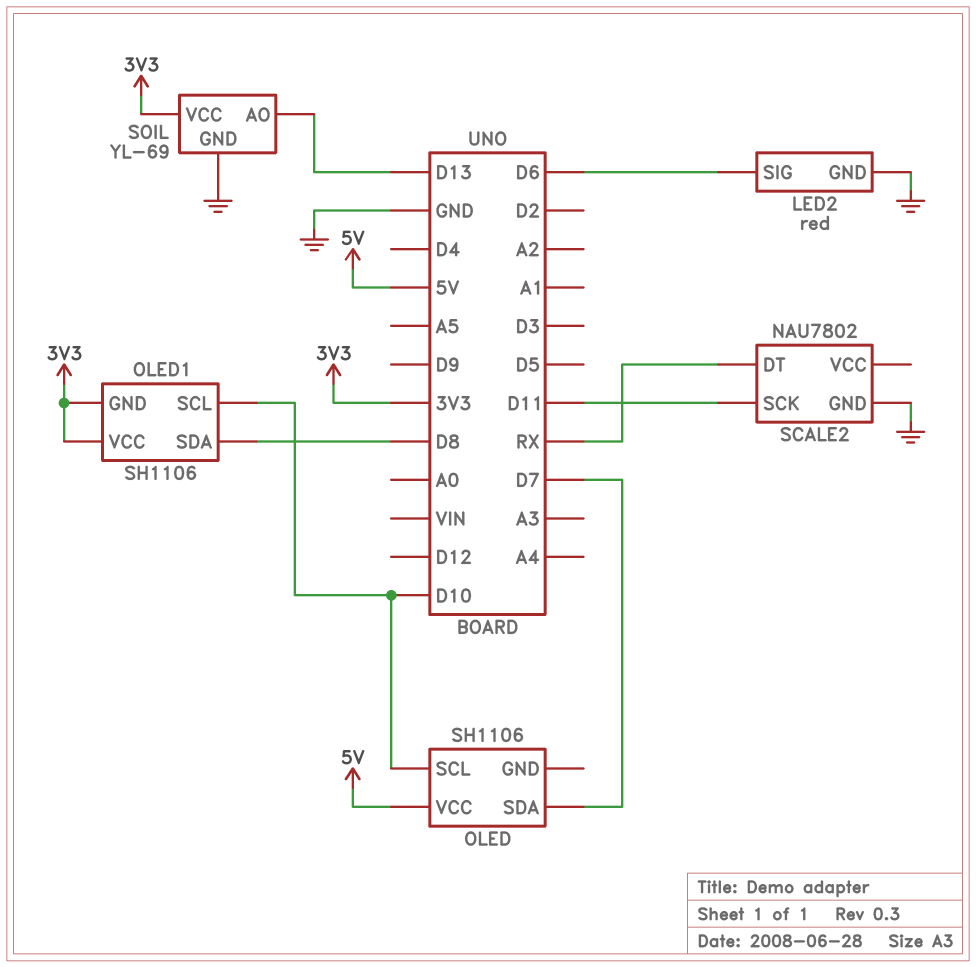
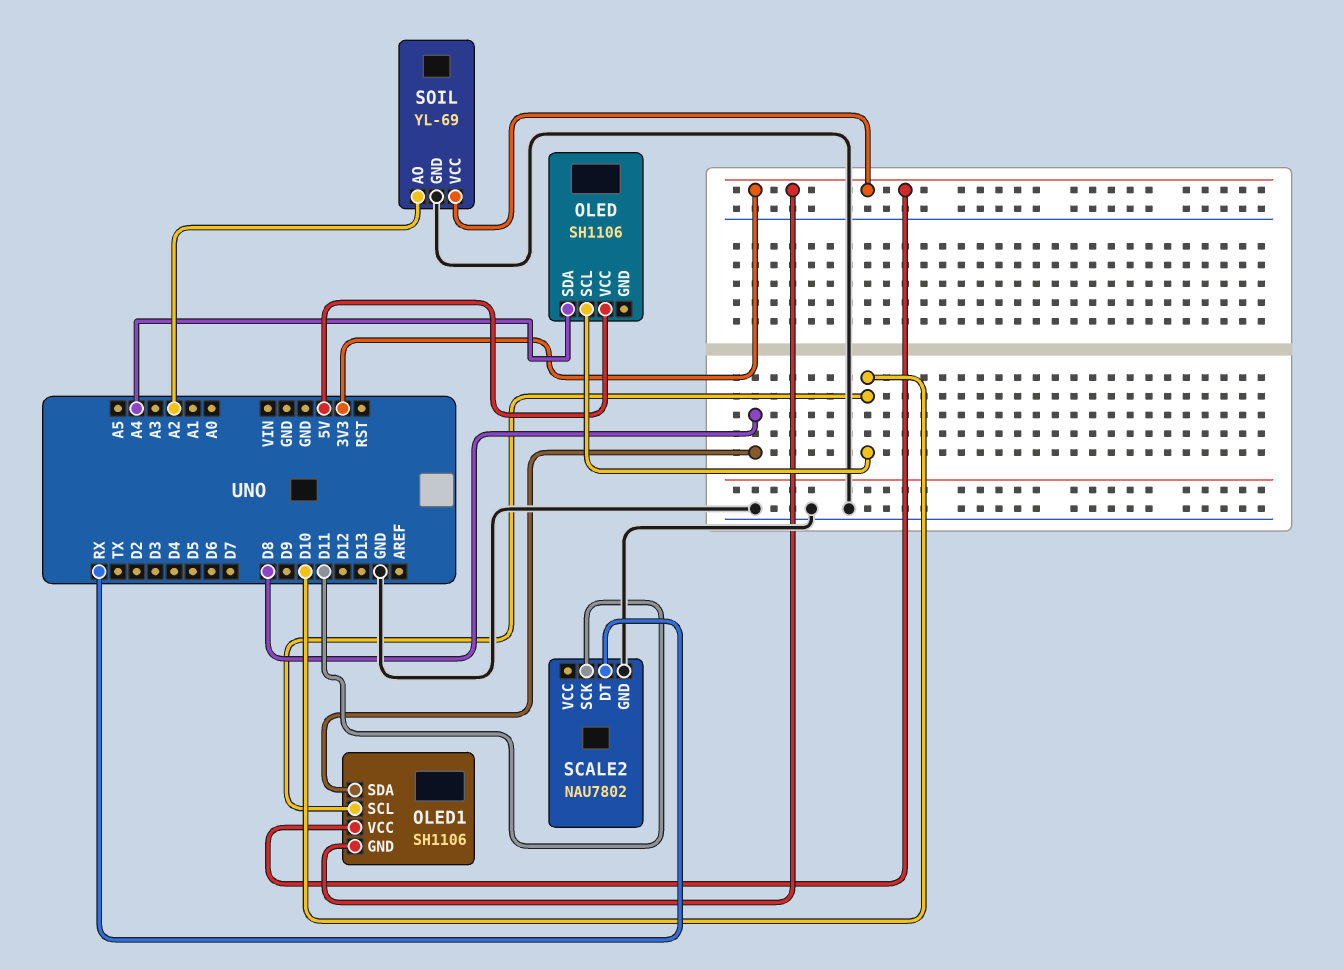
LED2: red -> none
LED2 pin GND: GND -> none
LED2 pin SIG: D6 -> none
OLED pin SDA: D7 -> A4
SOIL pin AO: D13 -> A2

